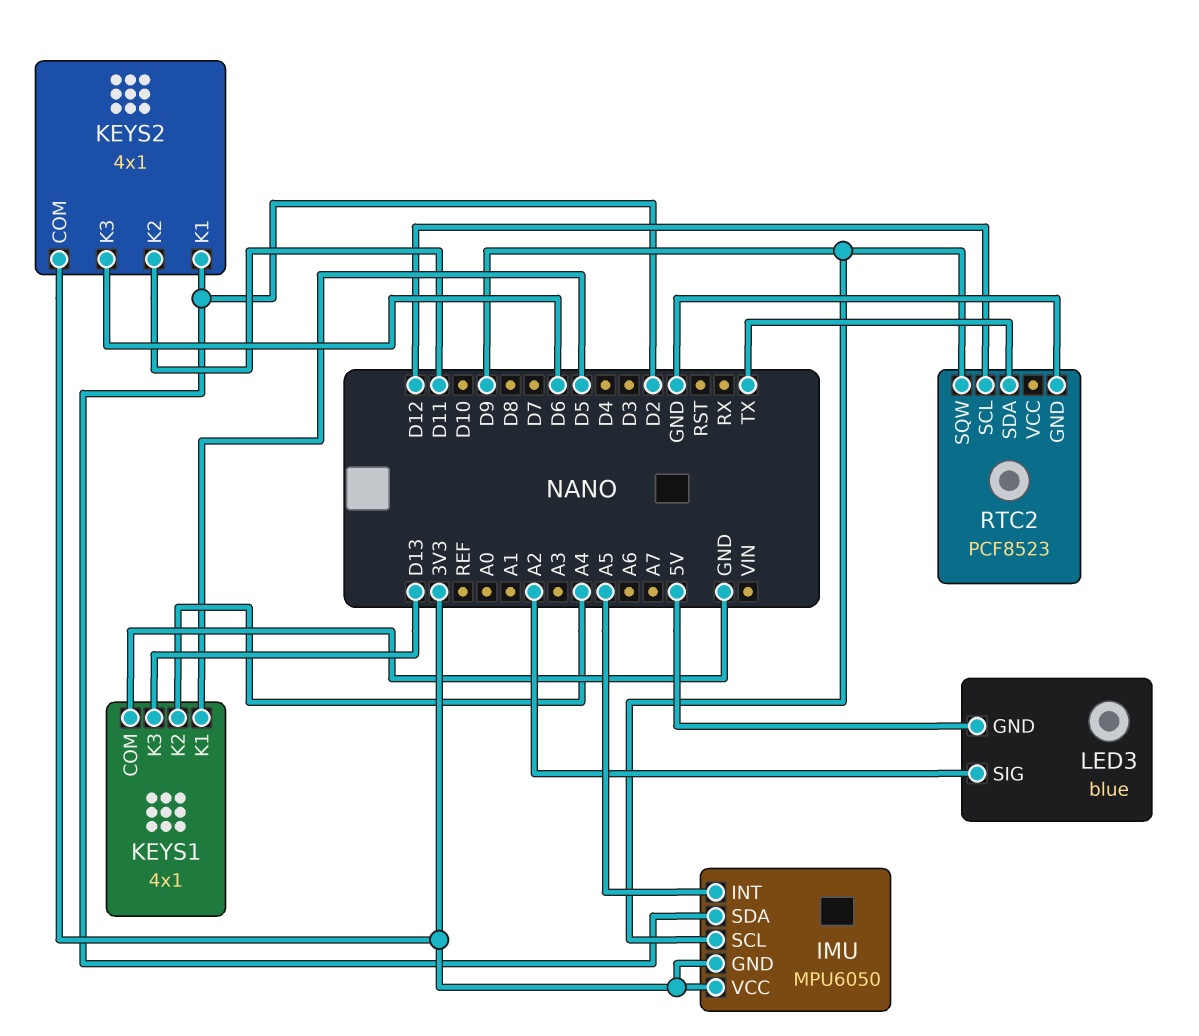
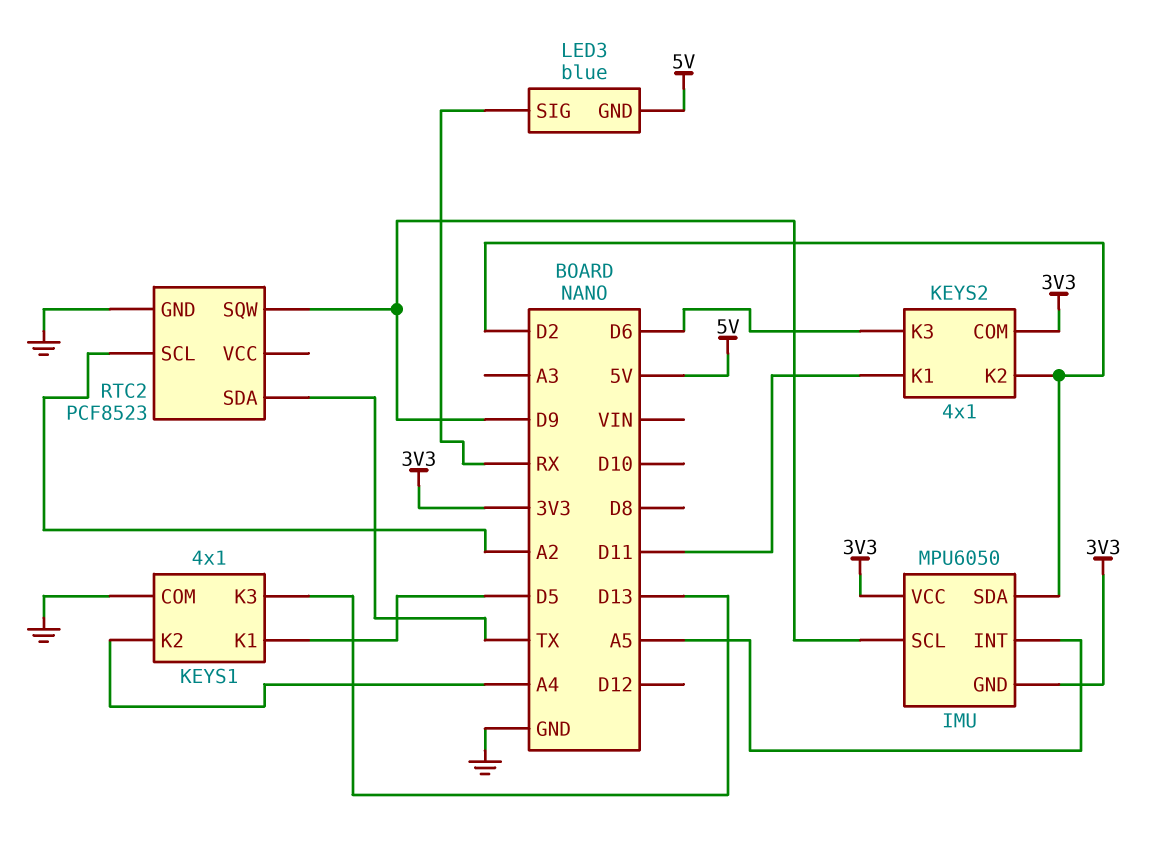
KEYS2 pin K1: D2 -> D11
KEYS2 pin K2: D11 -> D2
LED3 pin SIG: A2 -> RX
RTC2 pin SCL: D12 -> A2

